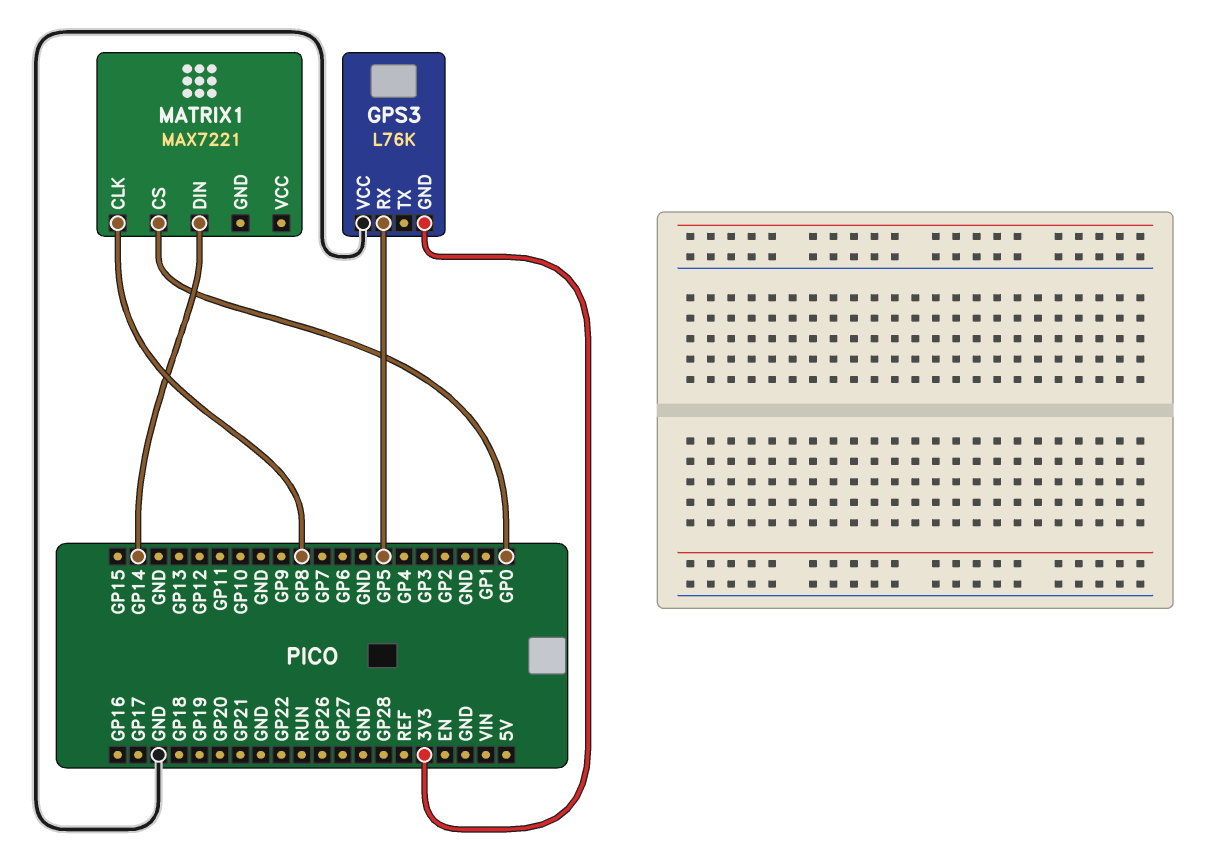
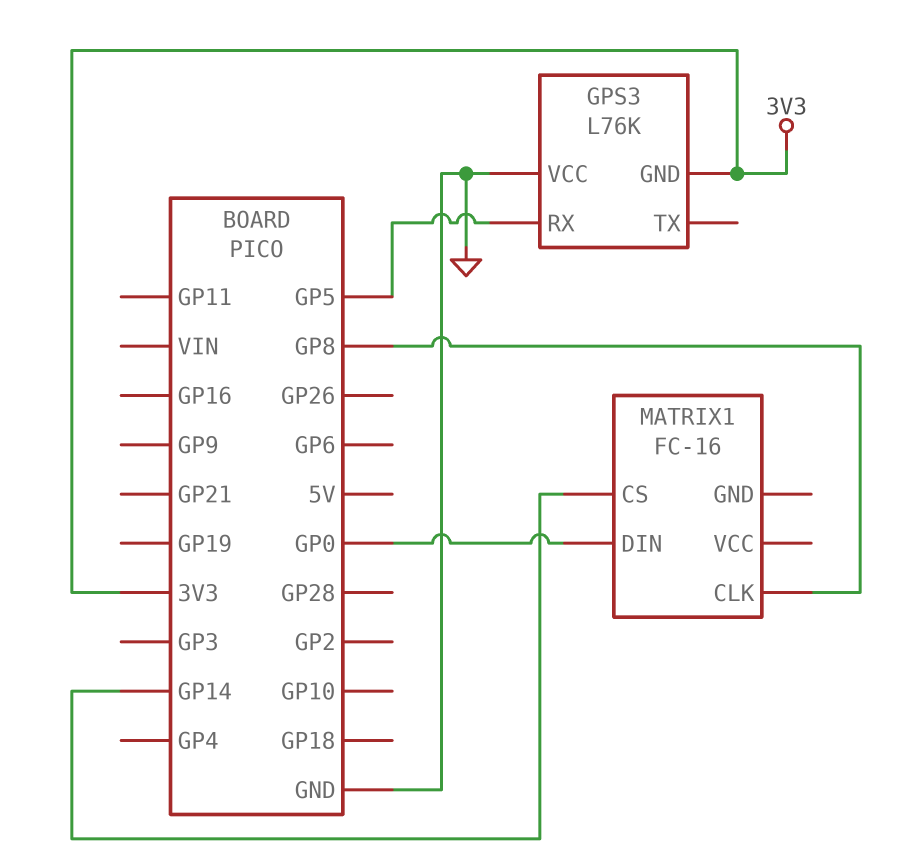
MATRIX1: MAX7221 -> FC-16
MATRIX1 pin CS: GP0 -> GP14
MATRIX1 pin DIN: GP14 -> GP0

